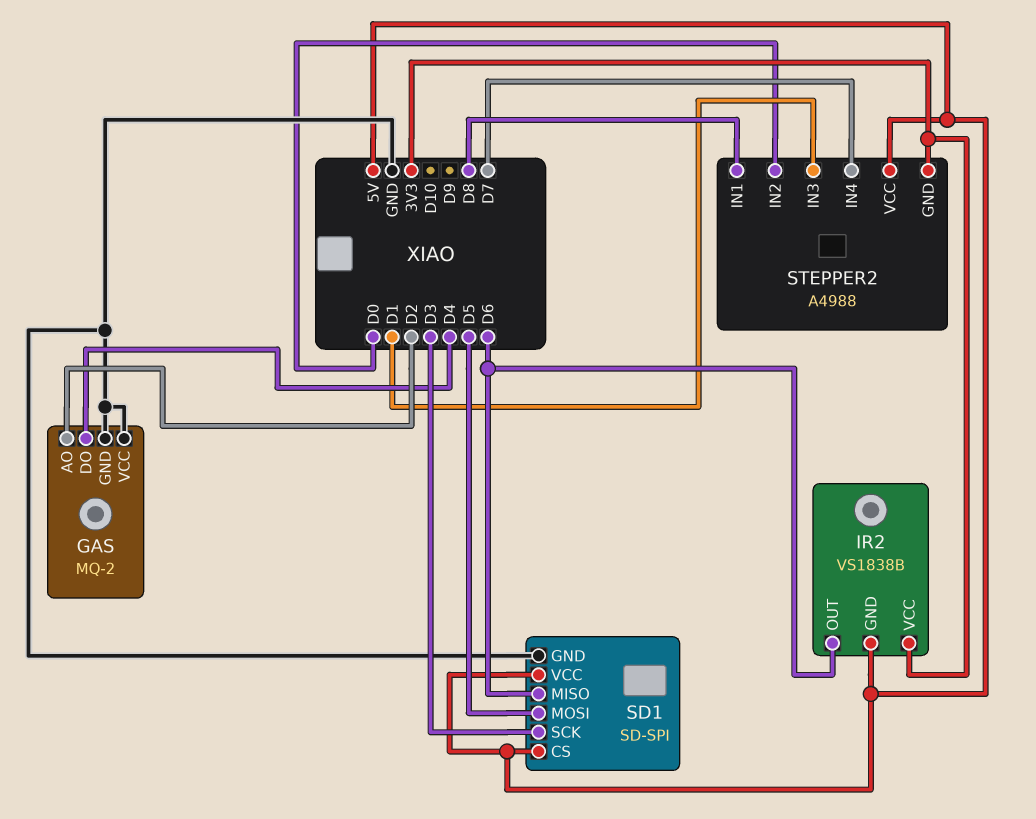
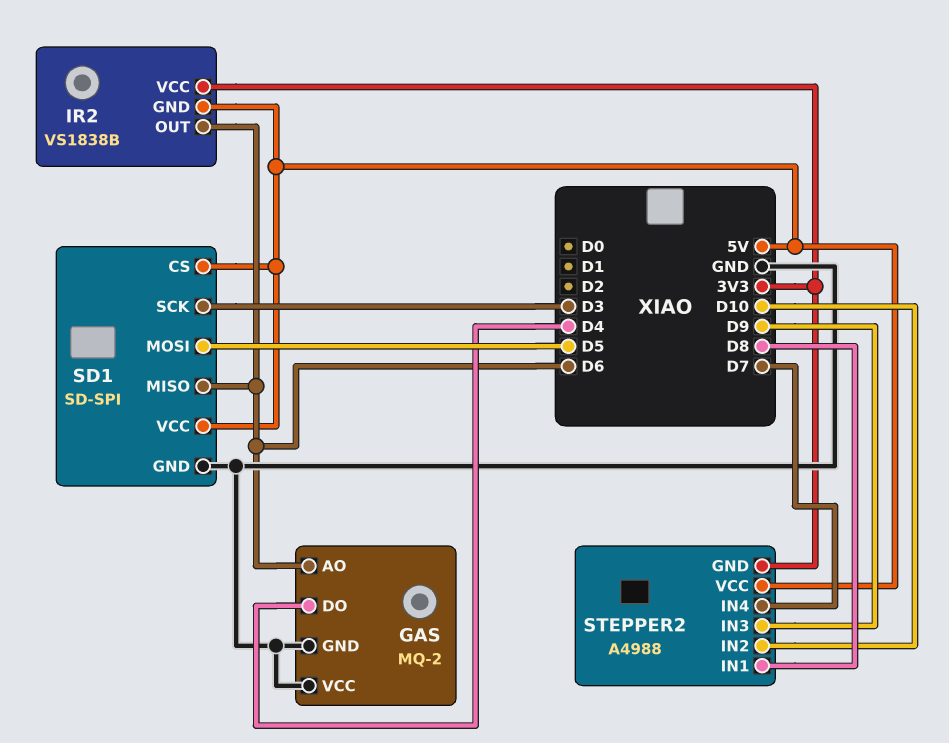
GAS pin AO: D2 -> D6
STEPPER2 pin IN2: D0 -> D10
STEPPER2 pin IN3: D1 -> D9

